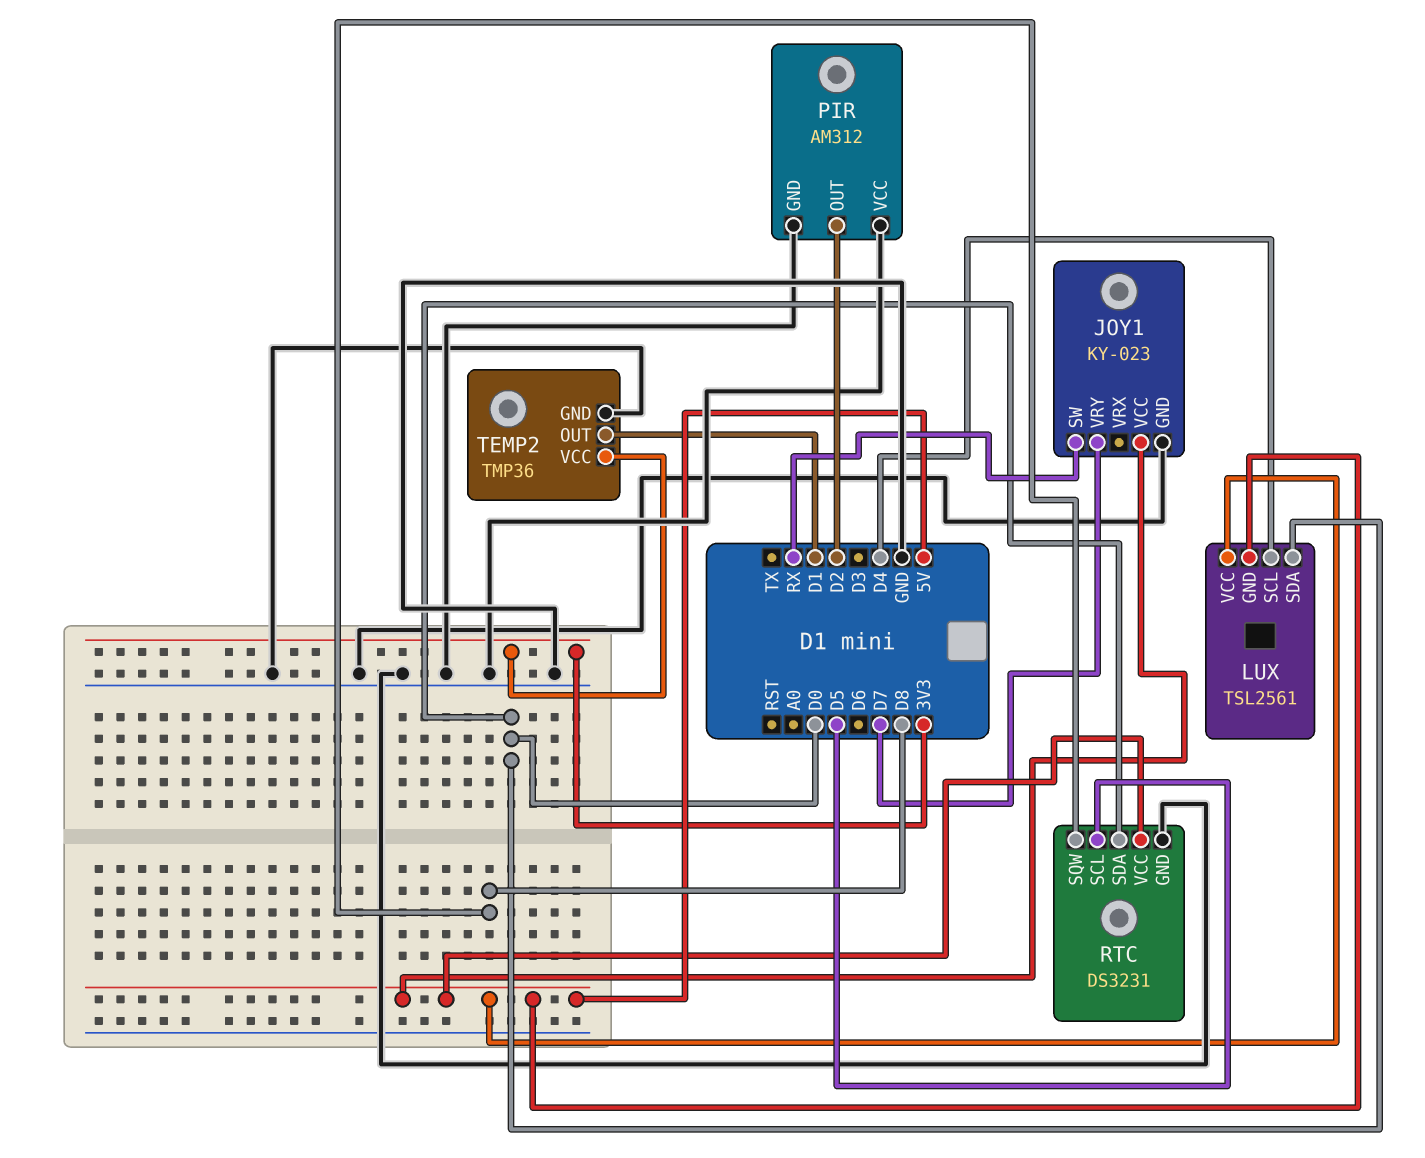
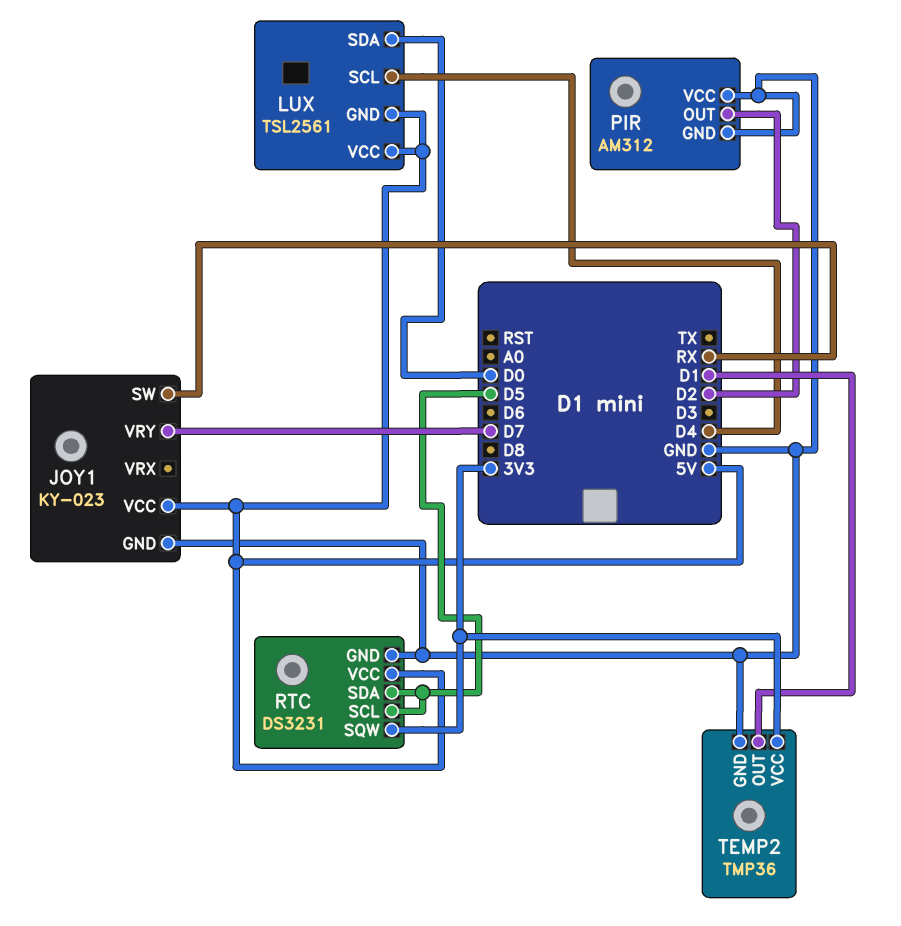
RTC pin SDA: D0 -> D5
RTC pin SQW: D8 -> 3V3

